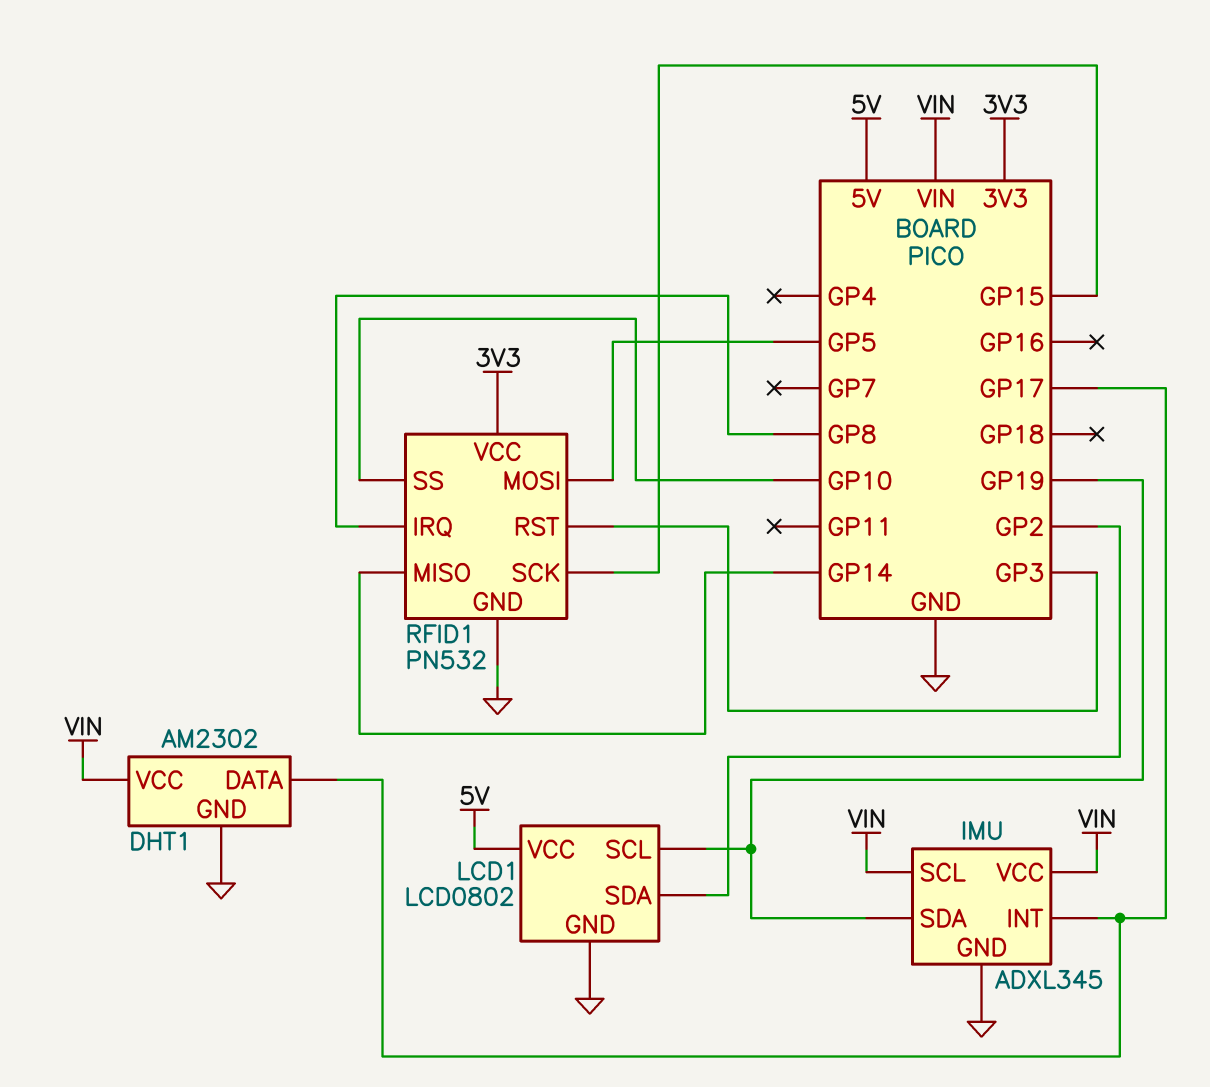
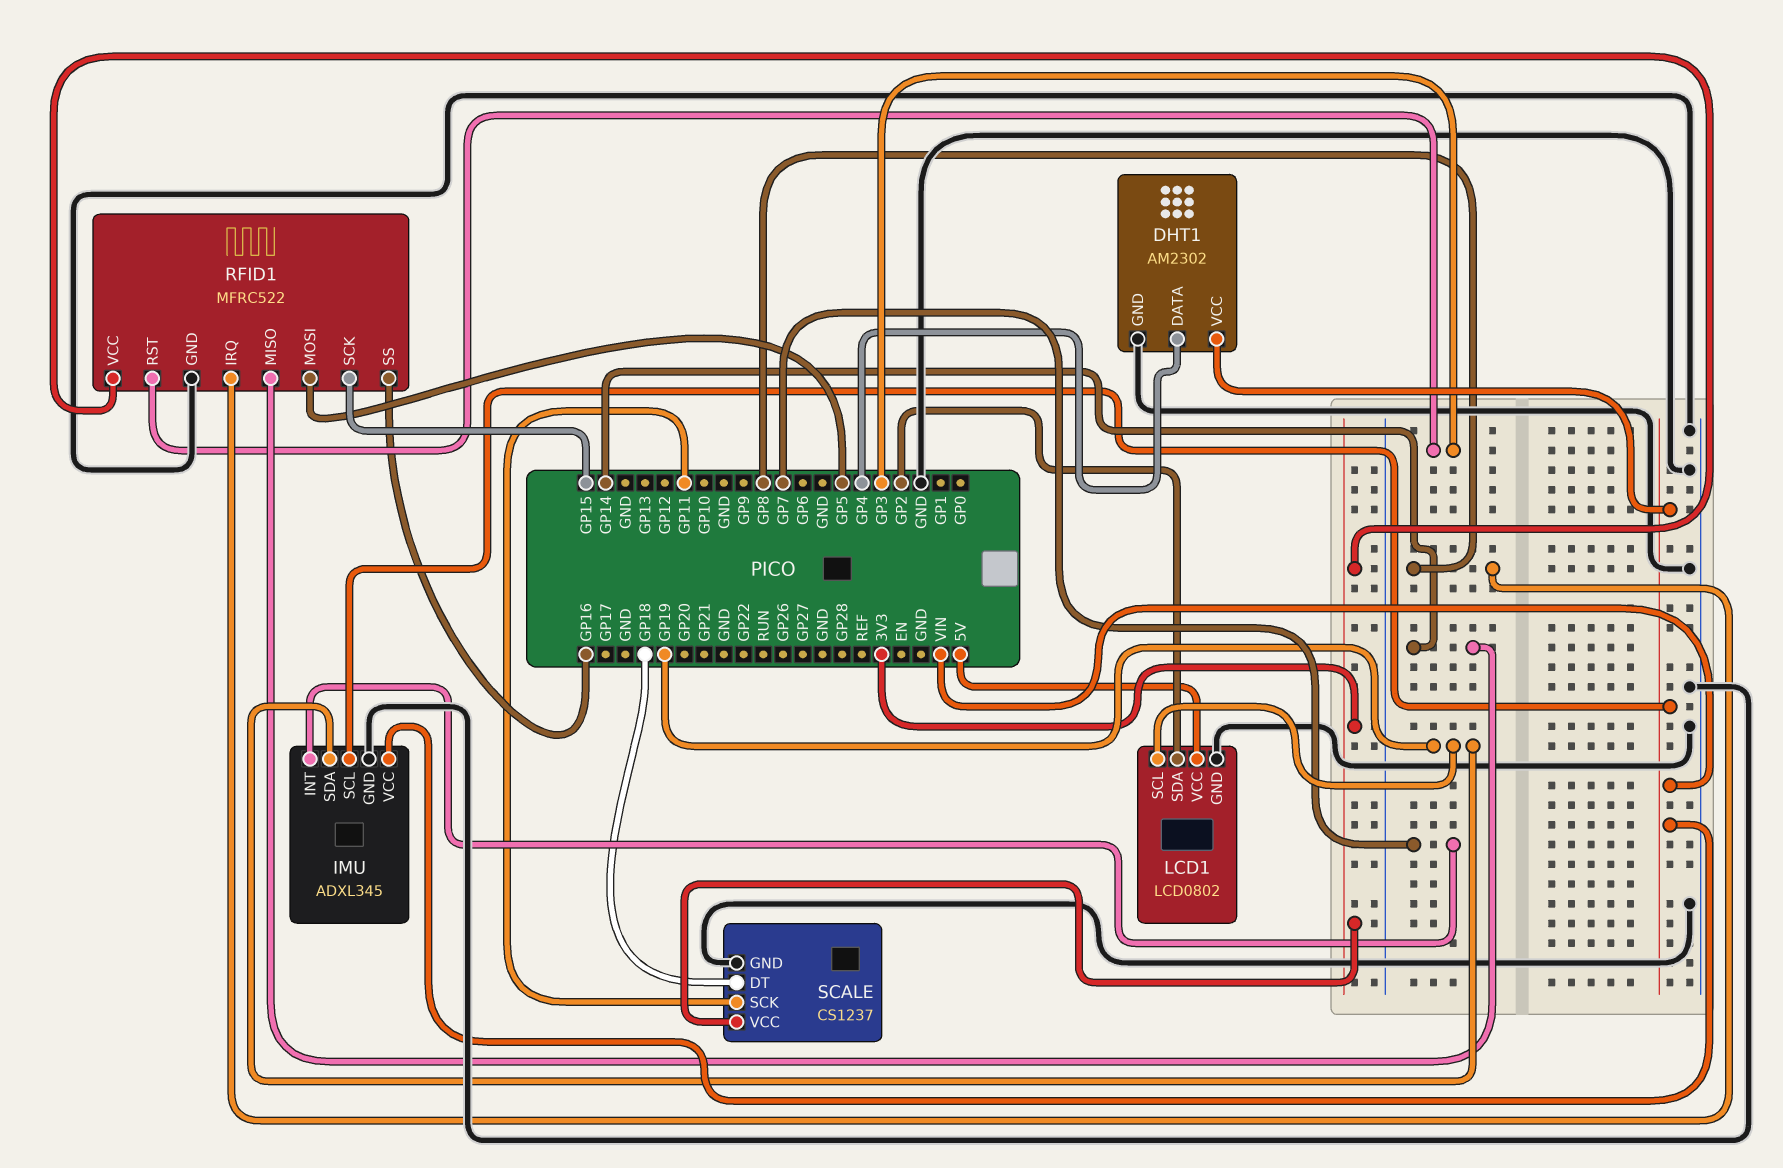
DHT1 pin DATA: GP17 -> GP4
IMU pin INT: GP17 -> GP7
RFID1: PN532 -> MFRC522
RFID1 pin SS: GP10 -> GP16
SCALE: none -> CS1237
SCALE pin DT: none -> GP18
SCALE pin GND: none -> GND
SCALE pin SCK: none -> GP11
SCALE pin VCC: none -> 3V3

